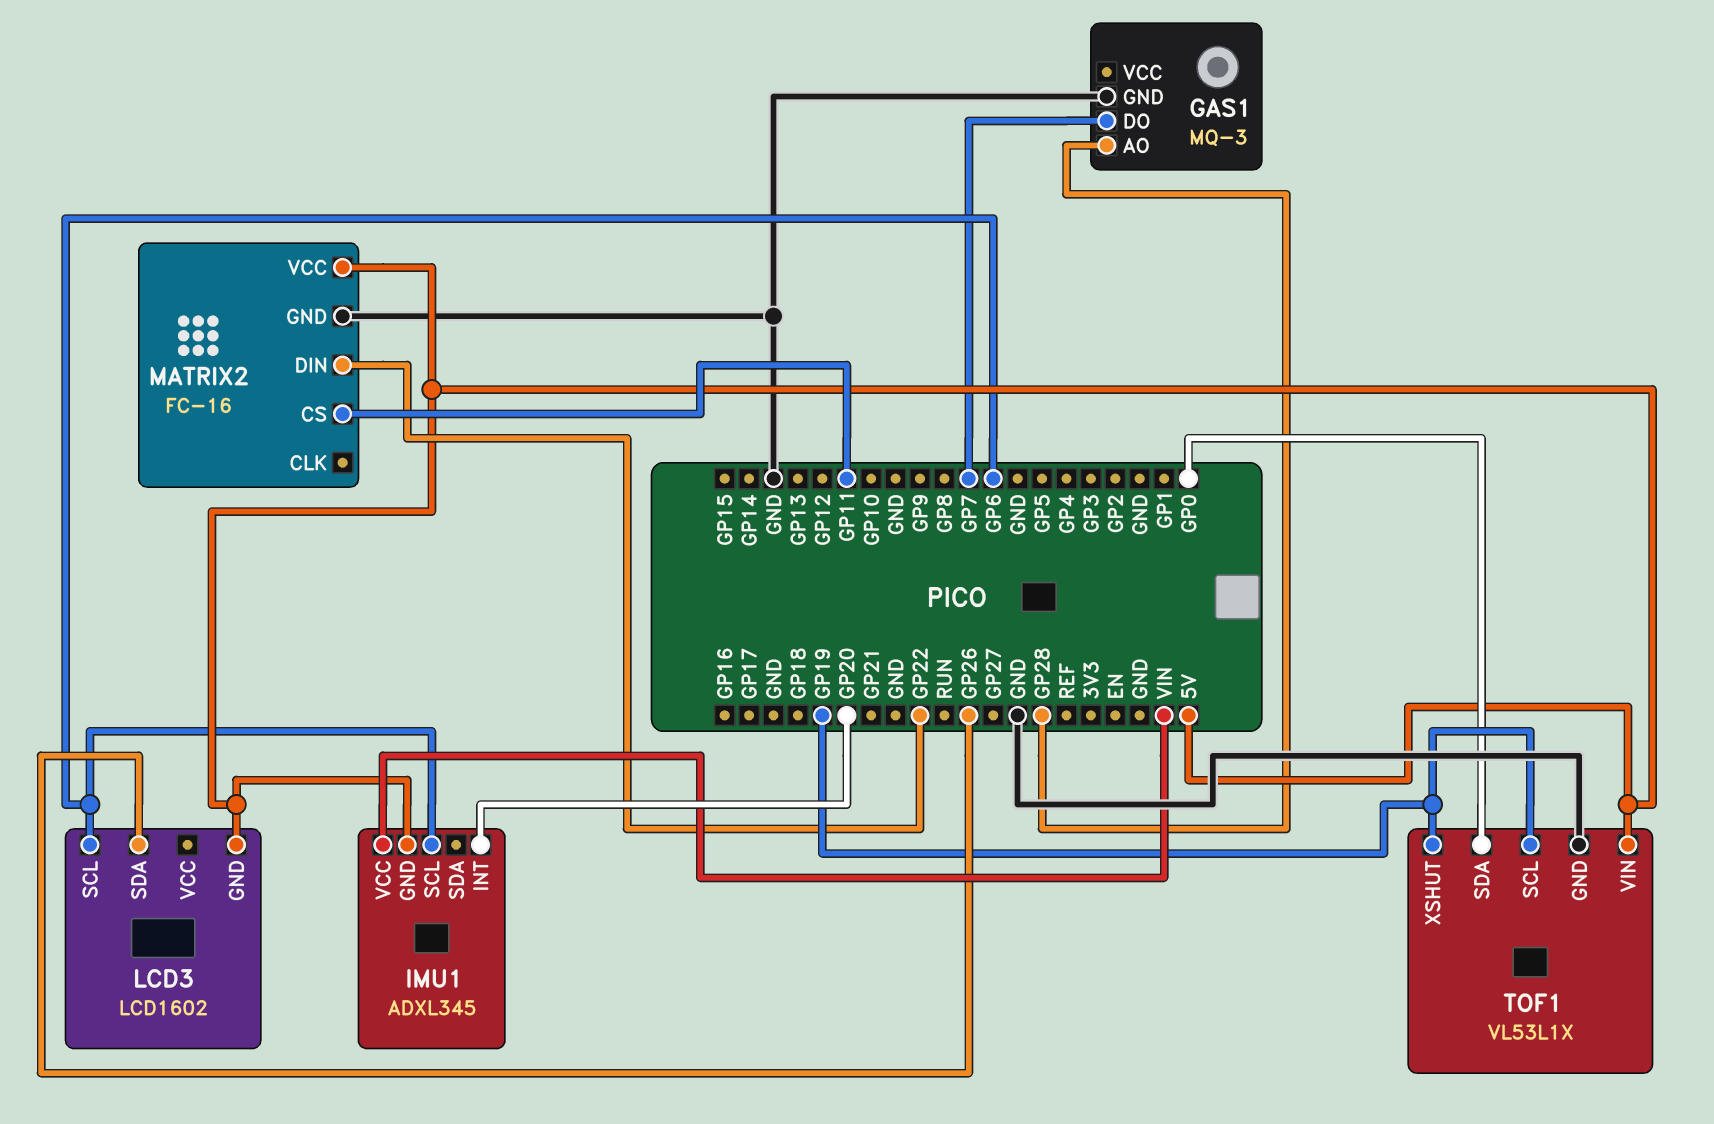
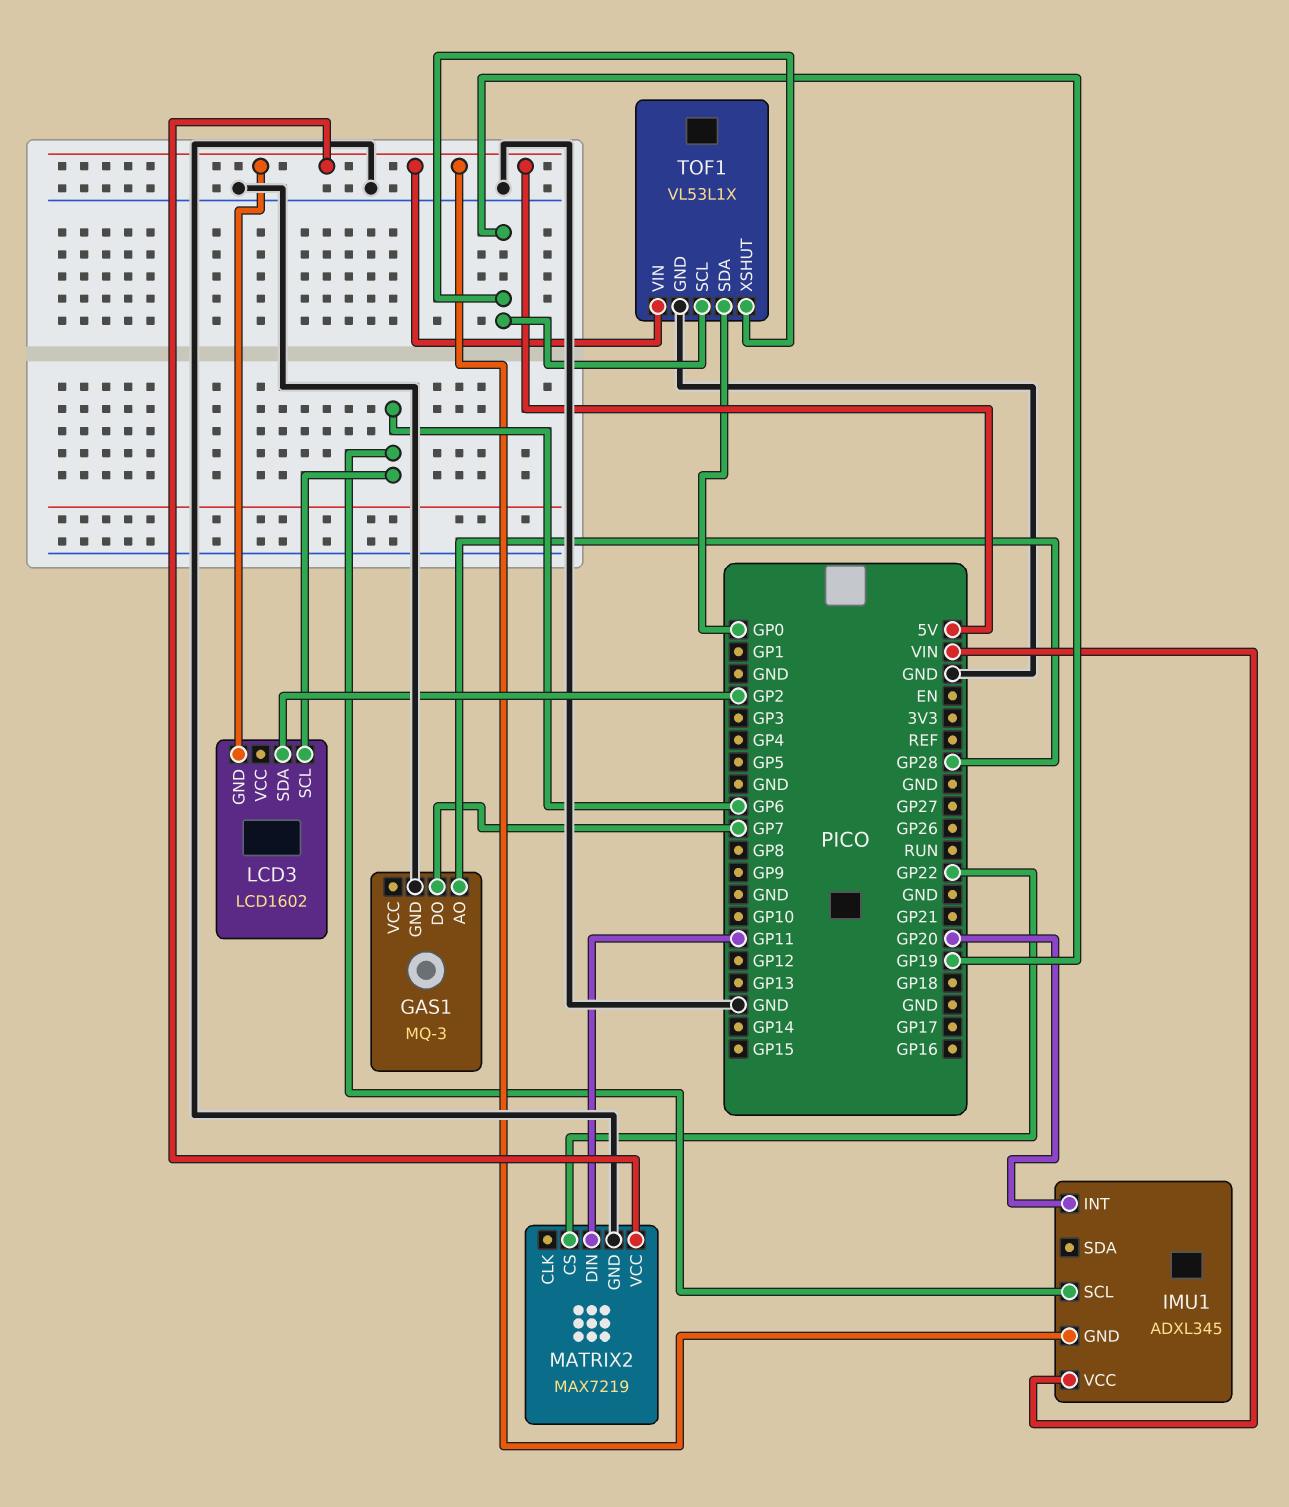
LCD3 pin SDA: GP26 -> GP2
MATRIX2: FC-16 -> MAX7219
MATRIX2 pin CS: GP11 -> GP22
MATRIX2 pin DIN: GP22 -> GP11

